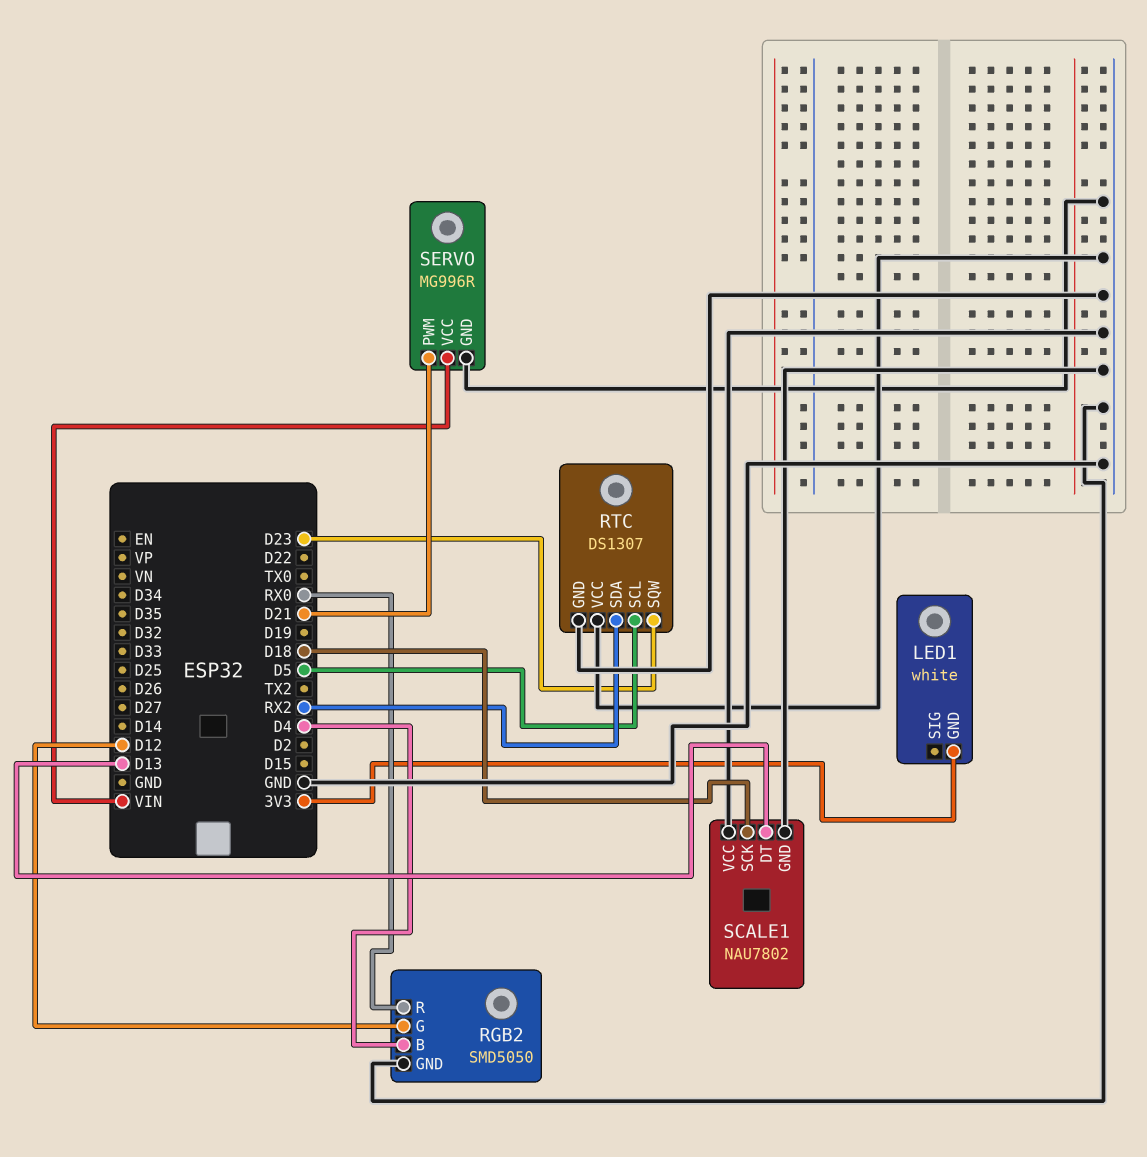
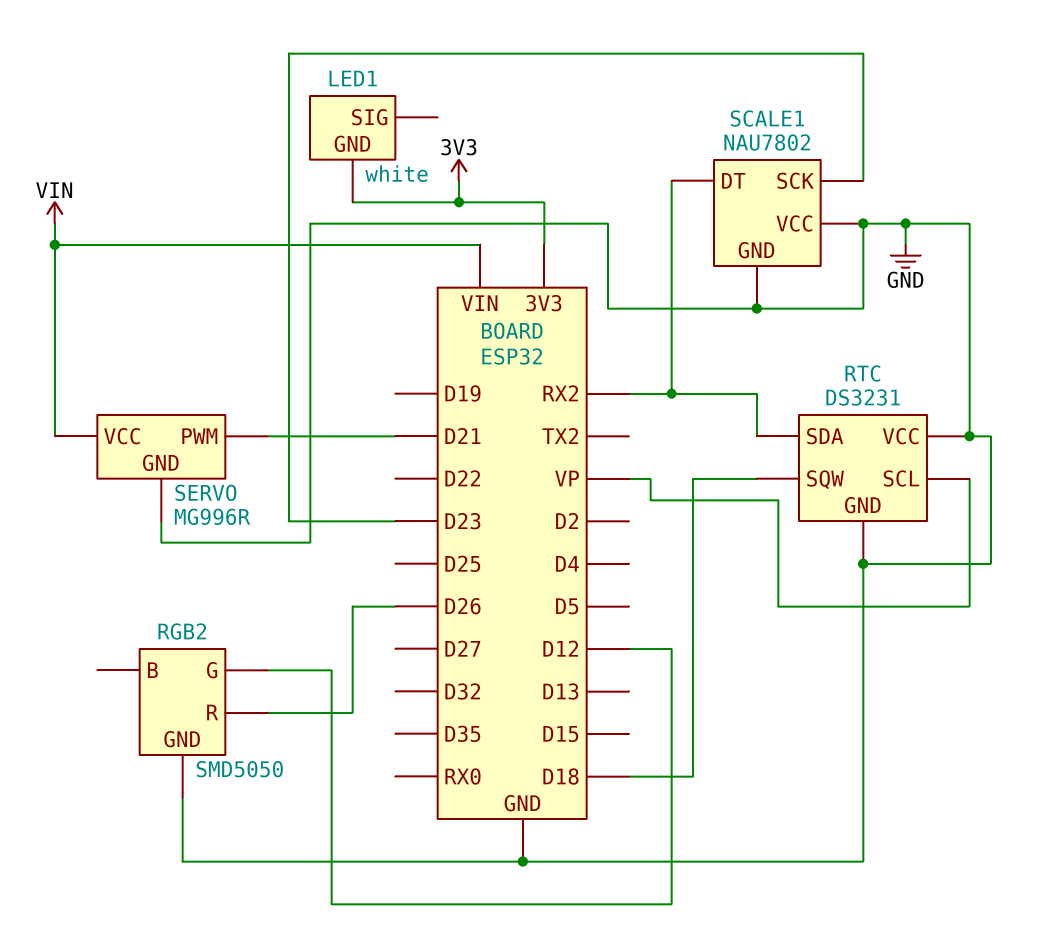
RGB2 pin B: D4 -> none
RGB2 pin R: RX0 -> D26
RTC: DS1307 -> DS3231
RTC pin SCL: D5 -> VP
RTC pin SQW: D23 -> D18
SCALE1 pin DT: D13 -> RX2
SCALE1 pin SCK: D18 -> D23

